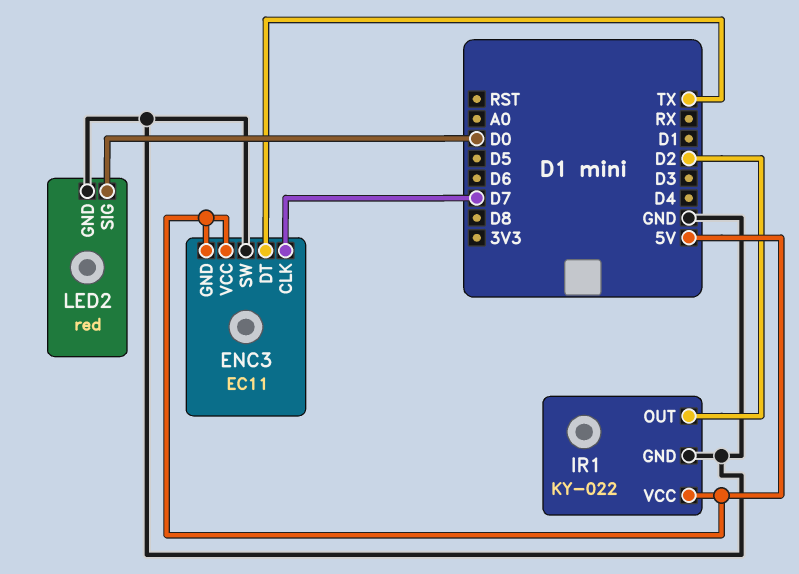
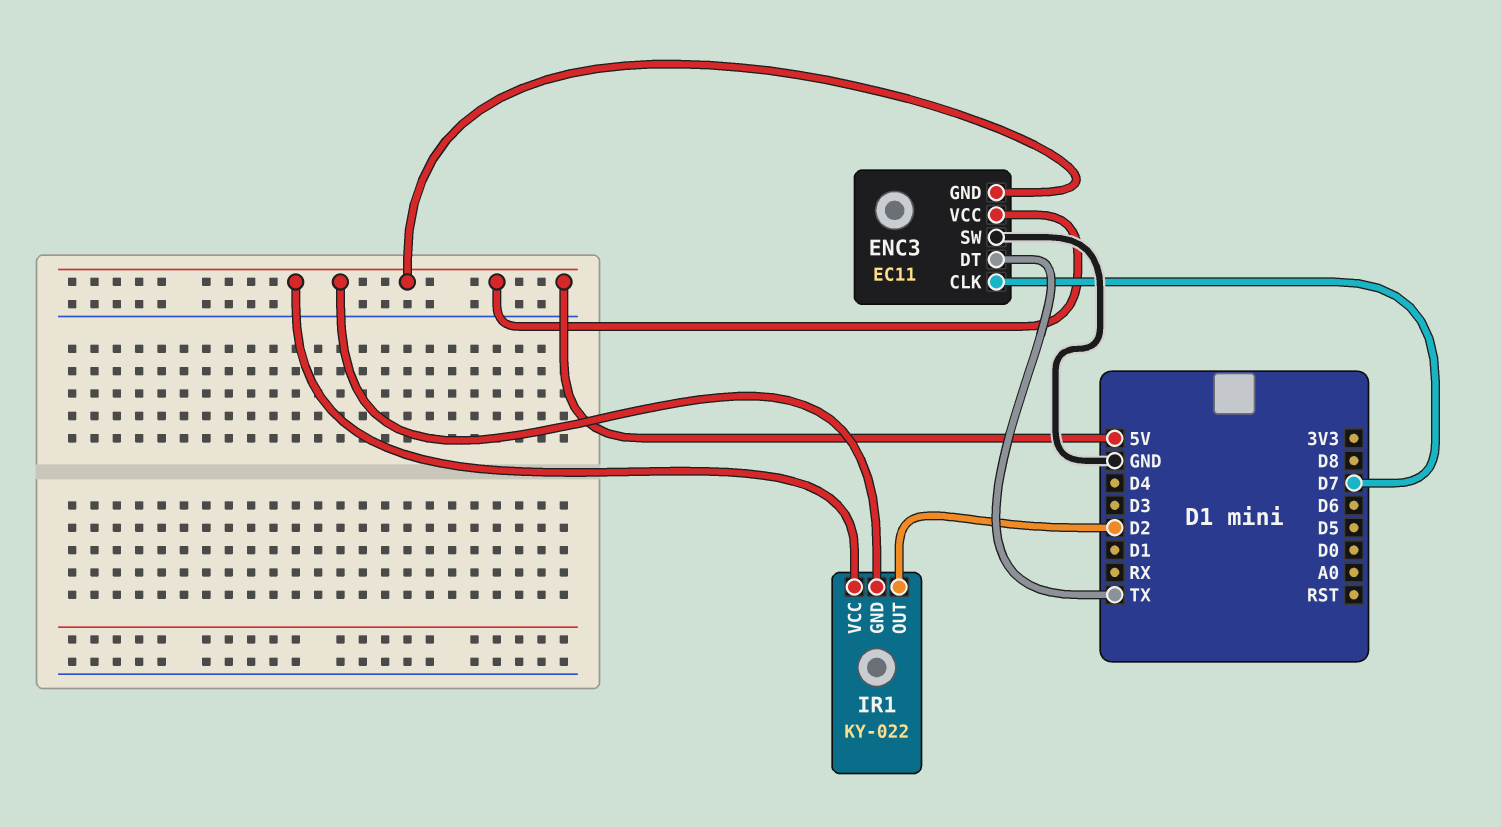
IR1 pin GND: GND -> 5V
LED2: red -> none
LED2 pin GND: GND -> none
LED2 pin SIG: D0 -> none

